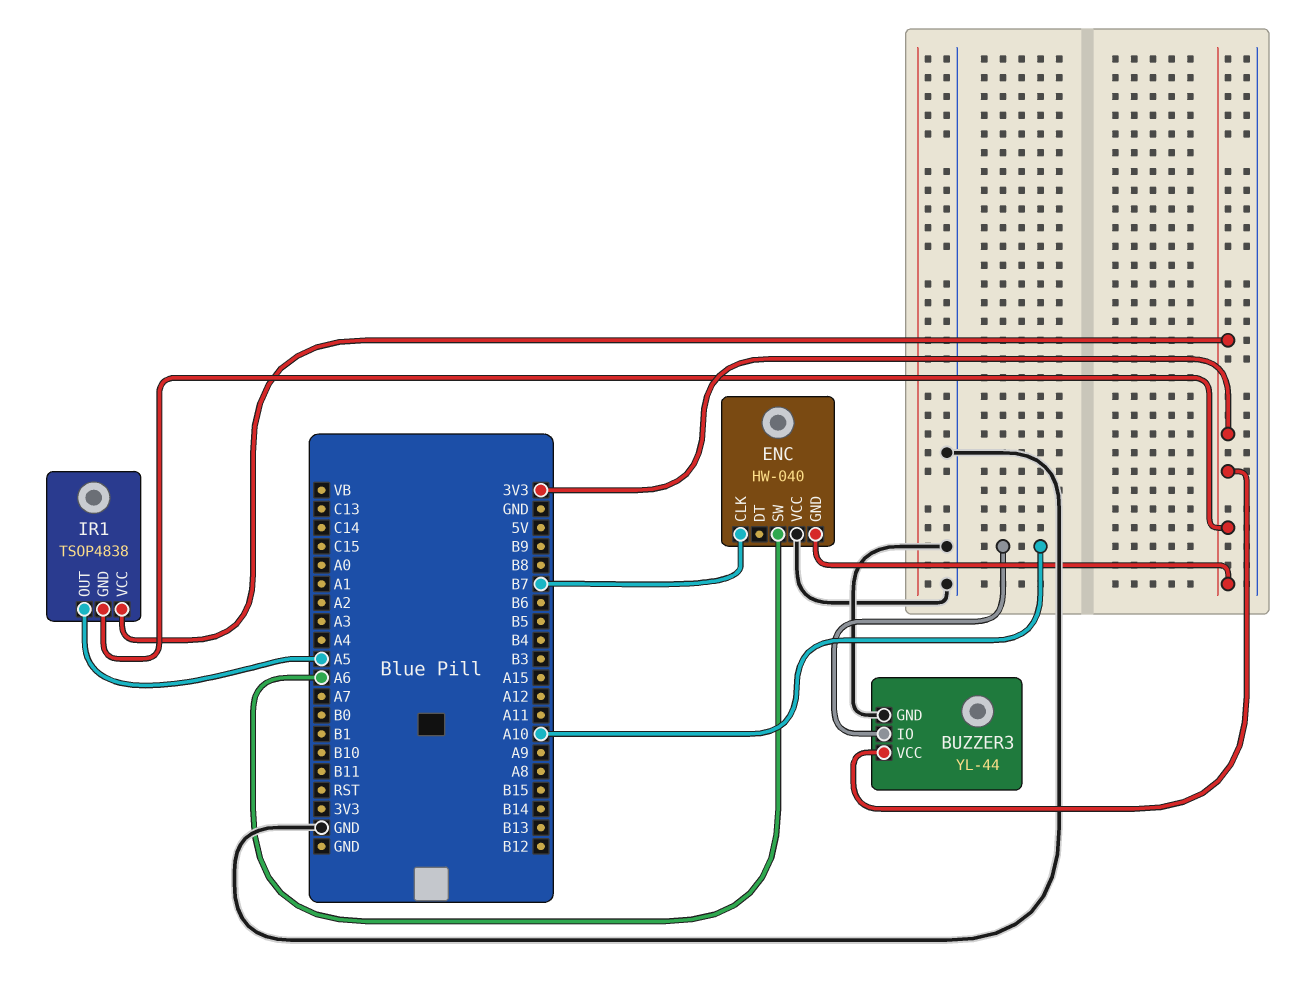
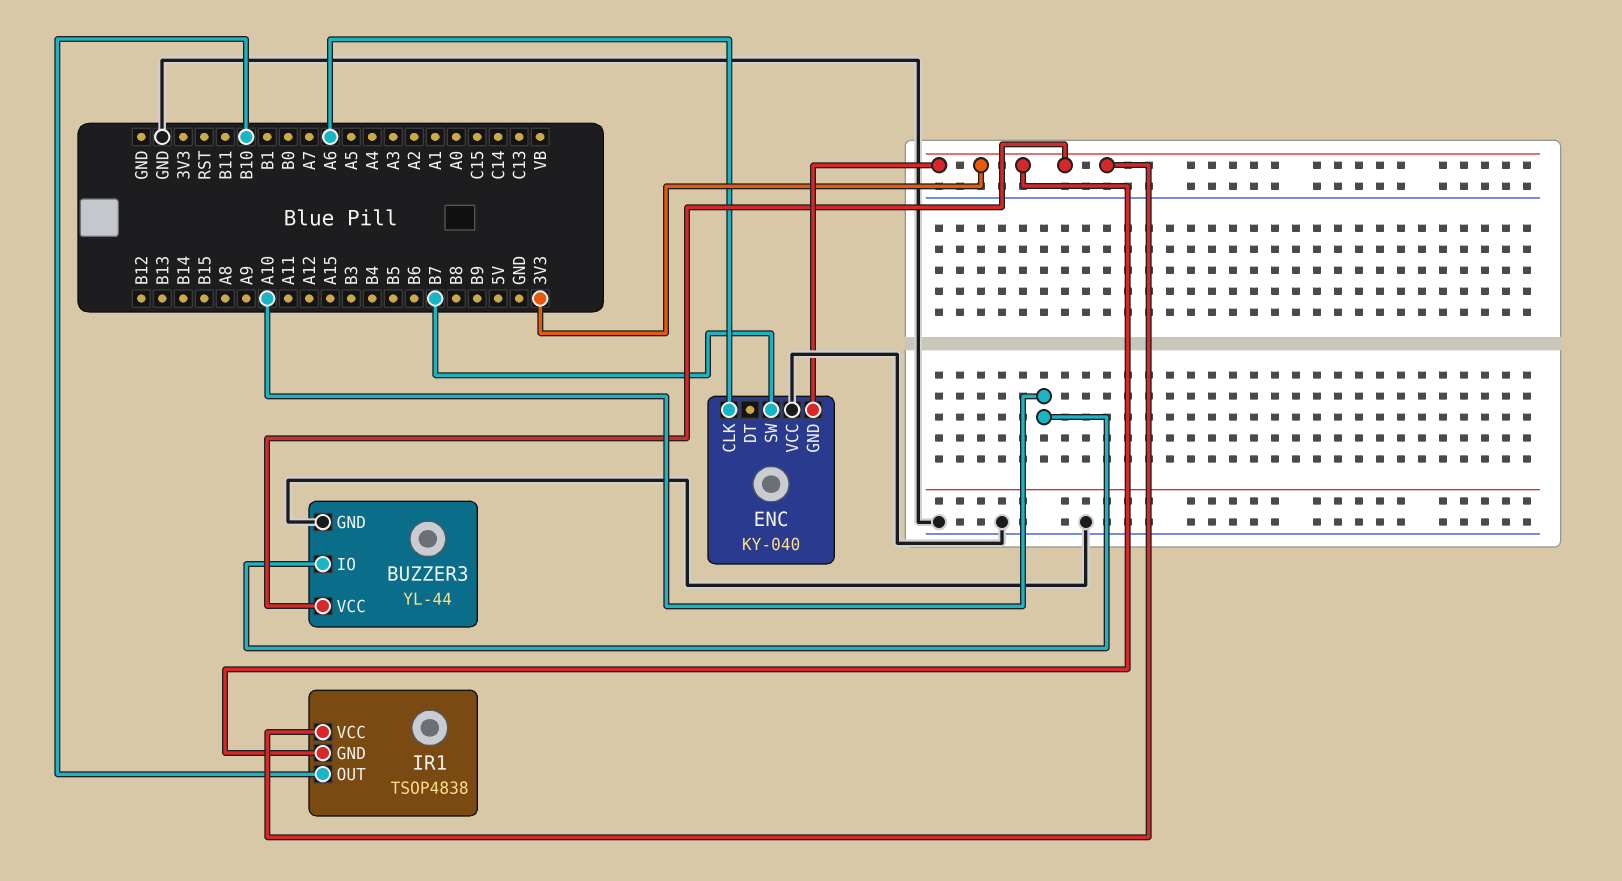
ENC: HW-040 -> KY-040
ENC pin CLK: B7 -> A6
ENC pin SW: A6 -> B7
IR1 pin OUT: A5 -> B10

